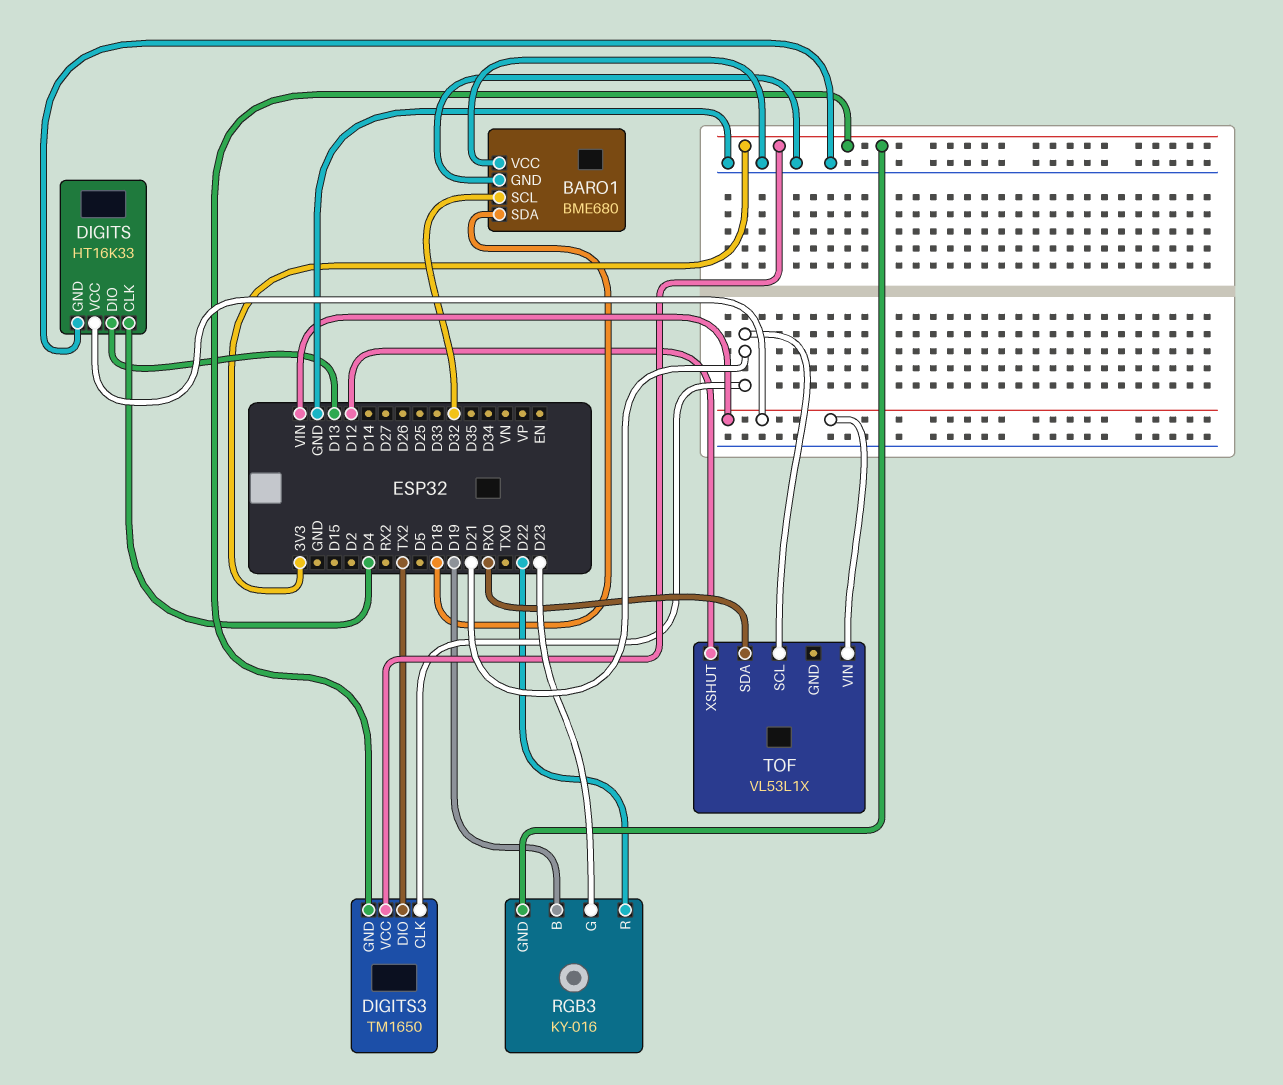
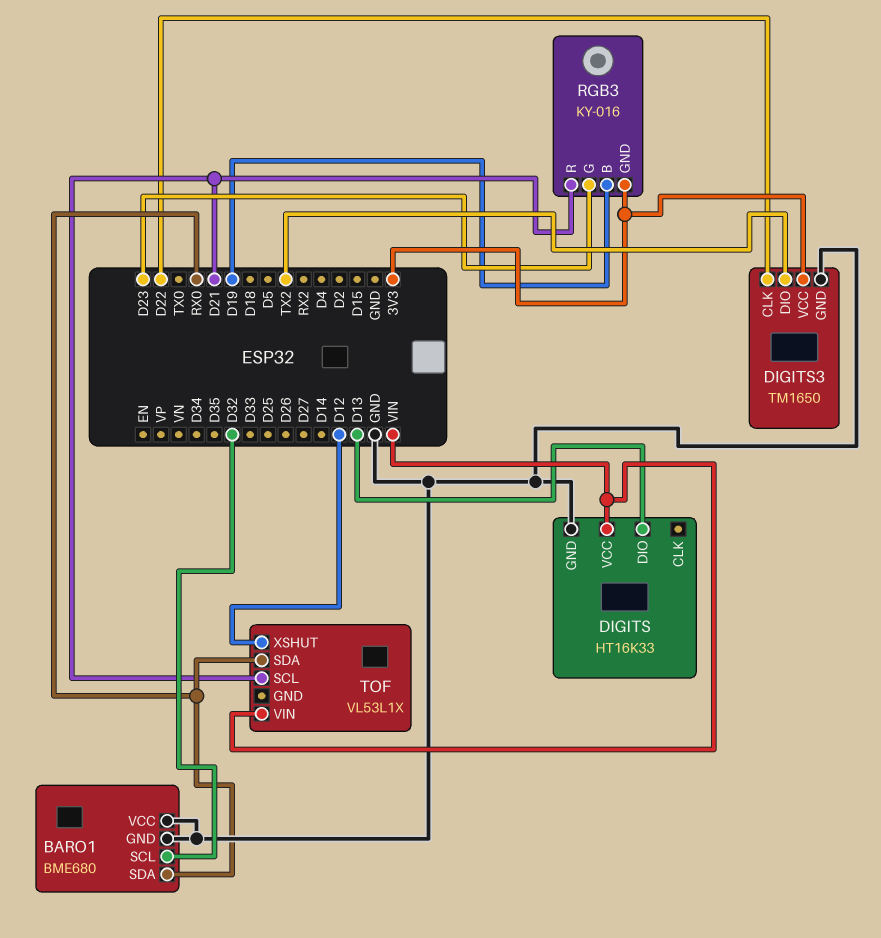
BARO1 pin SDA: D18 -> RX0
DIGITS pin CLK: D4 -> none
DIGITS3 pin CLK: D21 -> D22
DIGITS3 pin GND: 3V3 -> GND
RGB3 pin R: D22 -> D21

